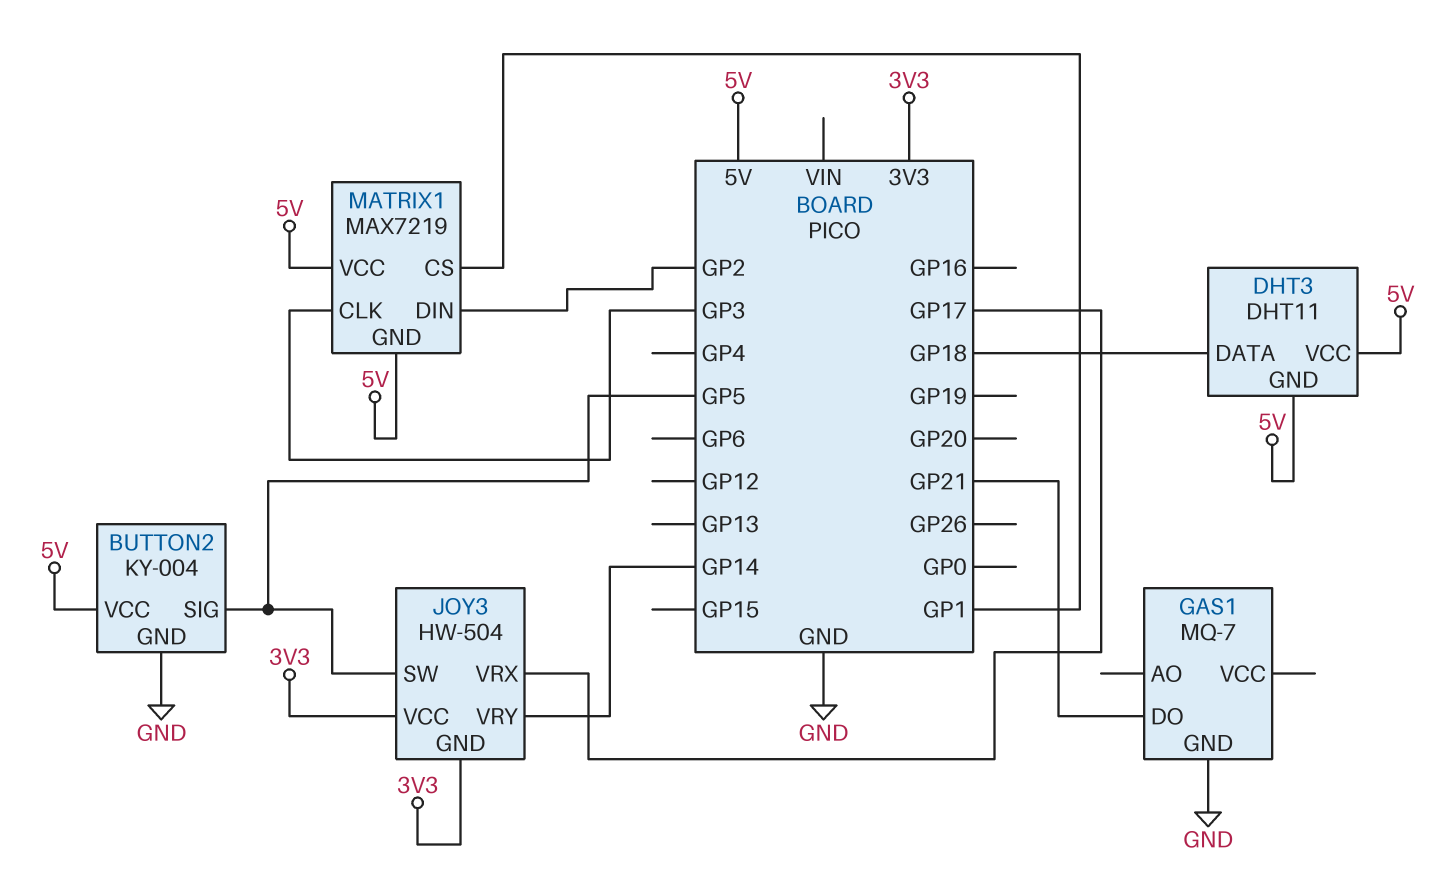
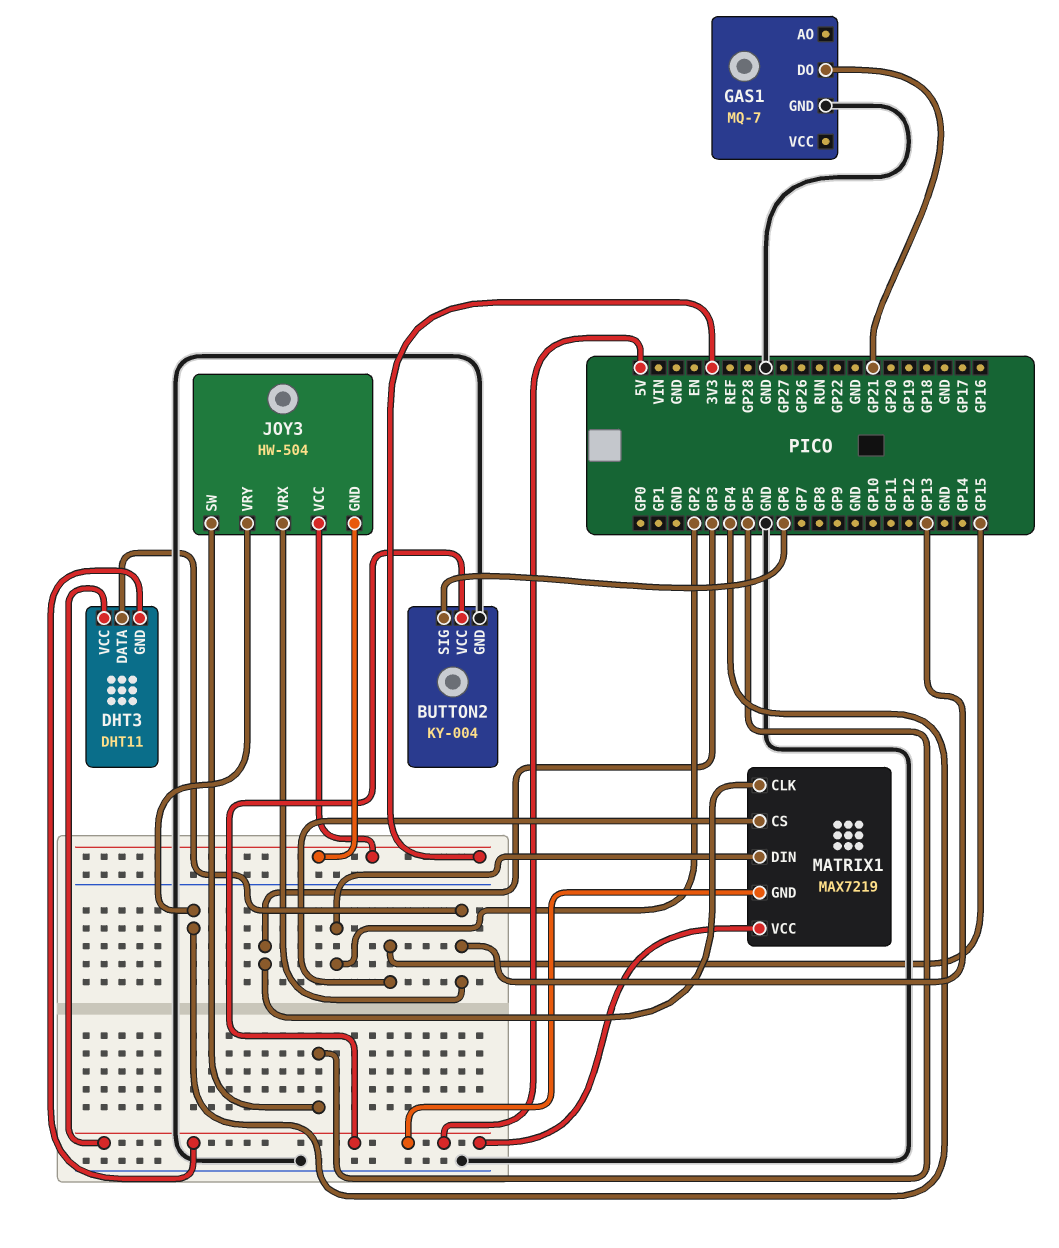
BUTTON2 pin SIG: GP5 -> GP6
DHT3 pin DATA: GP18 -> GP13
JOY3 pin VRX: GP17 -> GP13
JOY3 pin VRY: GP14 -> GP4
MATRIX1 pin CS: GP1 -> GP15

